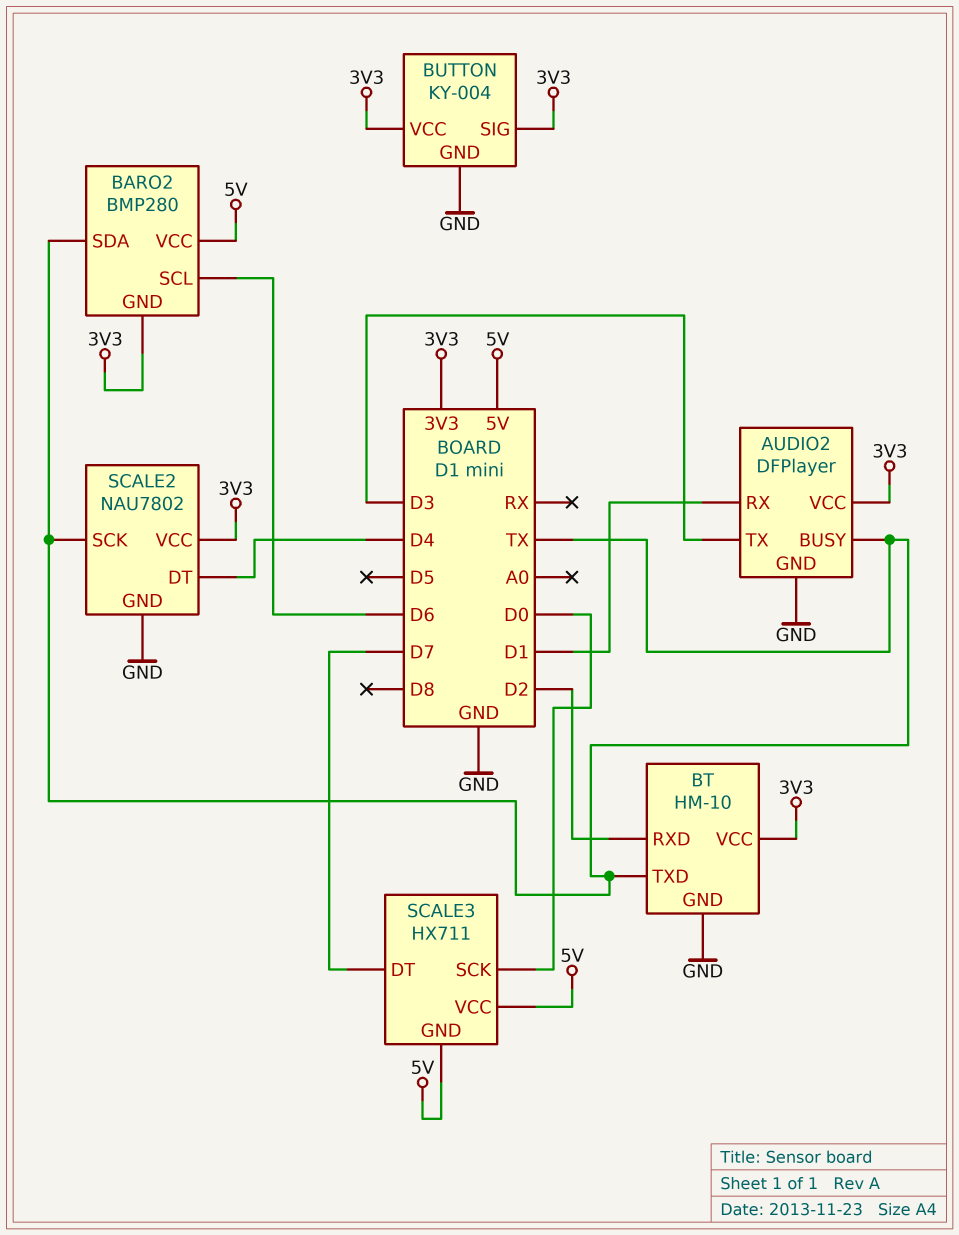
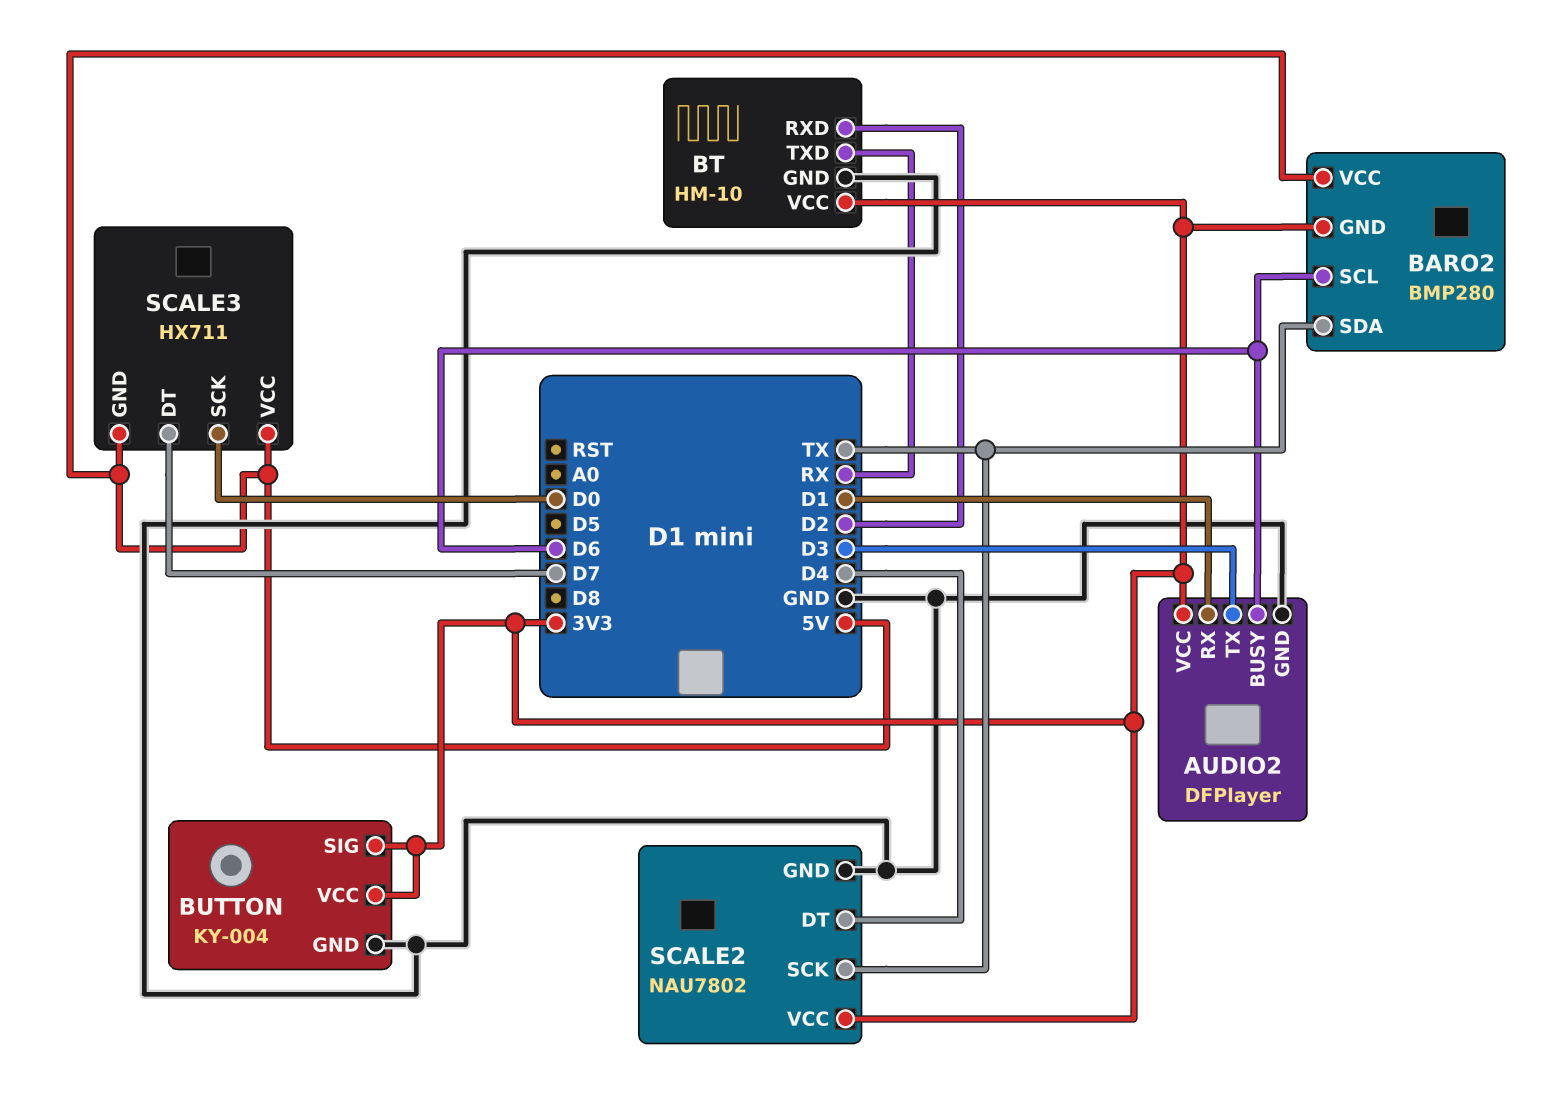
AUDIO2 pin BUSY: TX -> D6
BT pin TXD: TX -> RX

